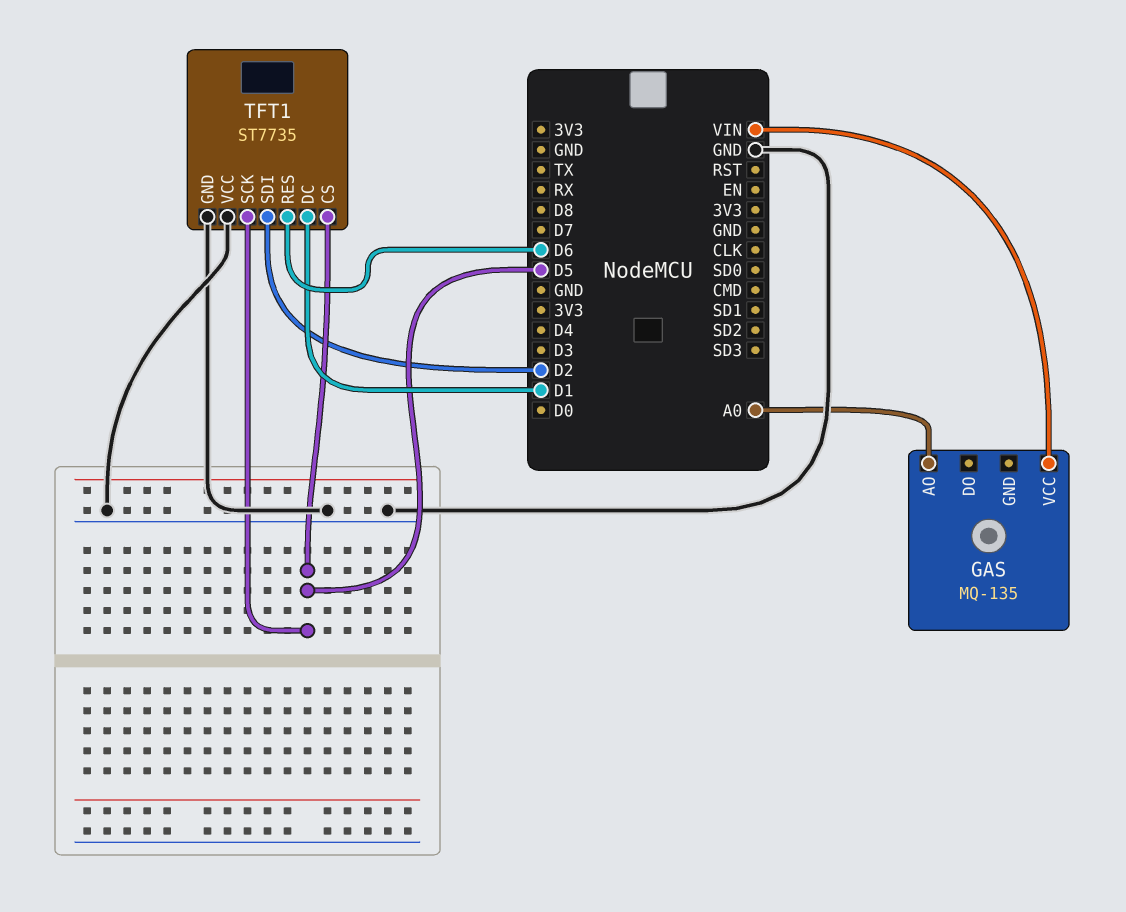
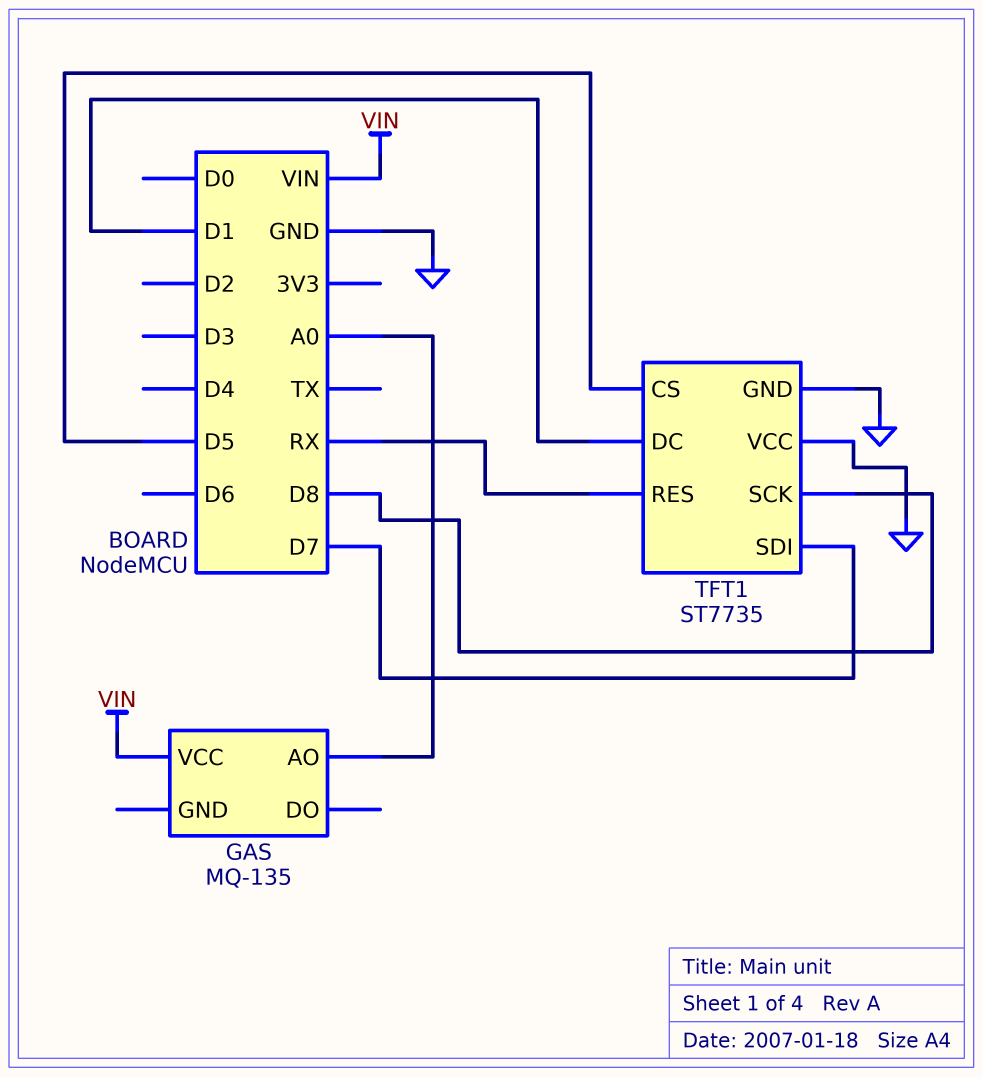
TFT1 pin RES: D6 -> RX
TFT1 pin SCK: D5 -> D8
TFT1 pin SDI: D2 -> D7

